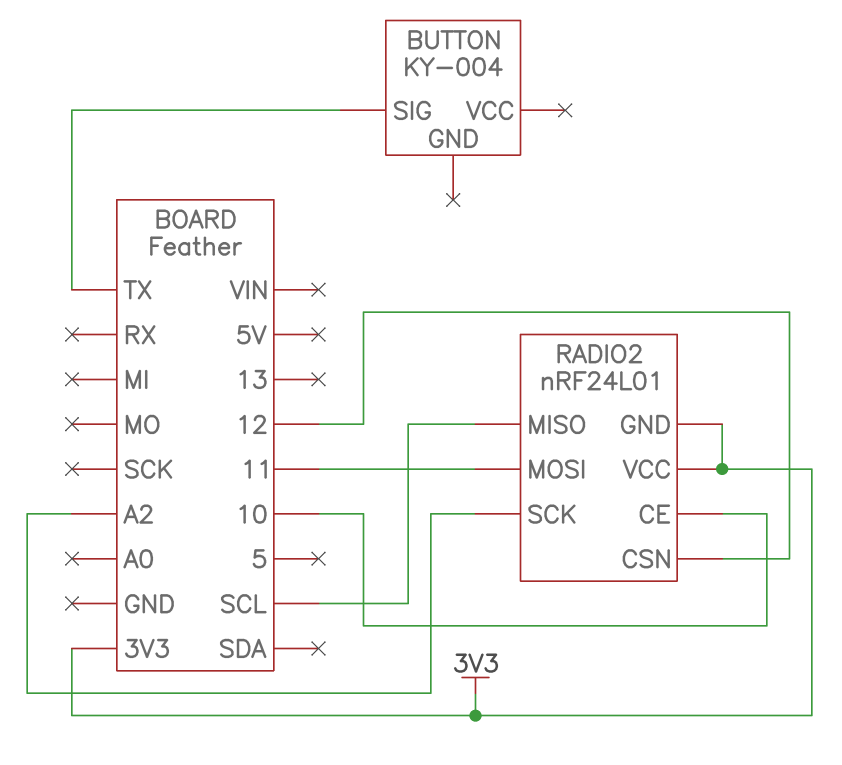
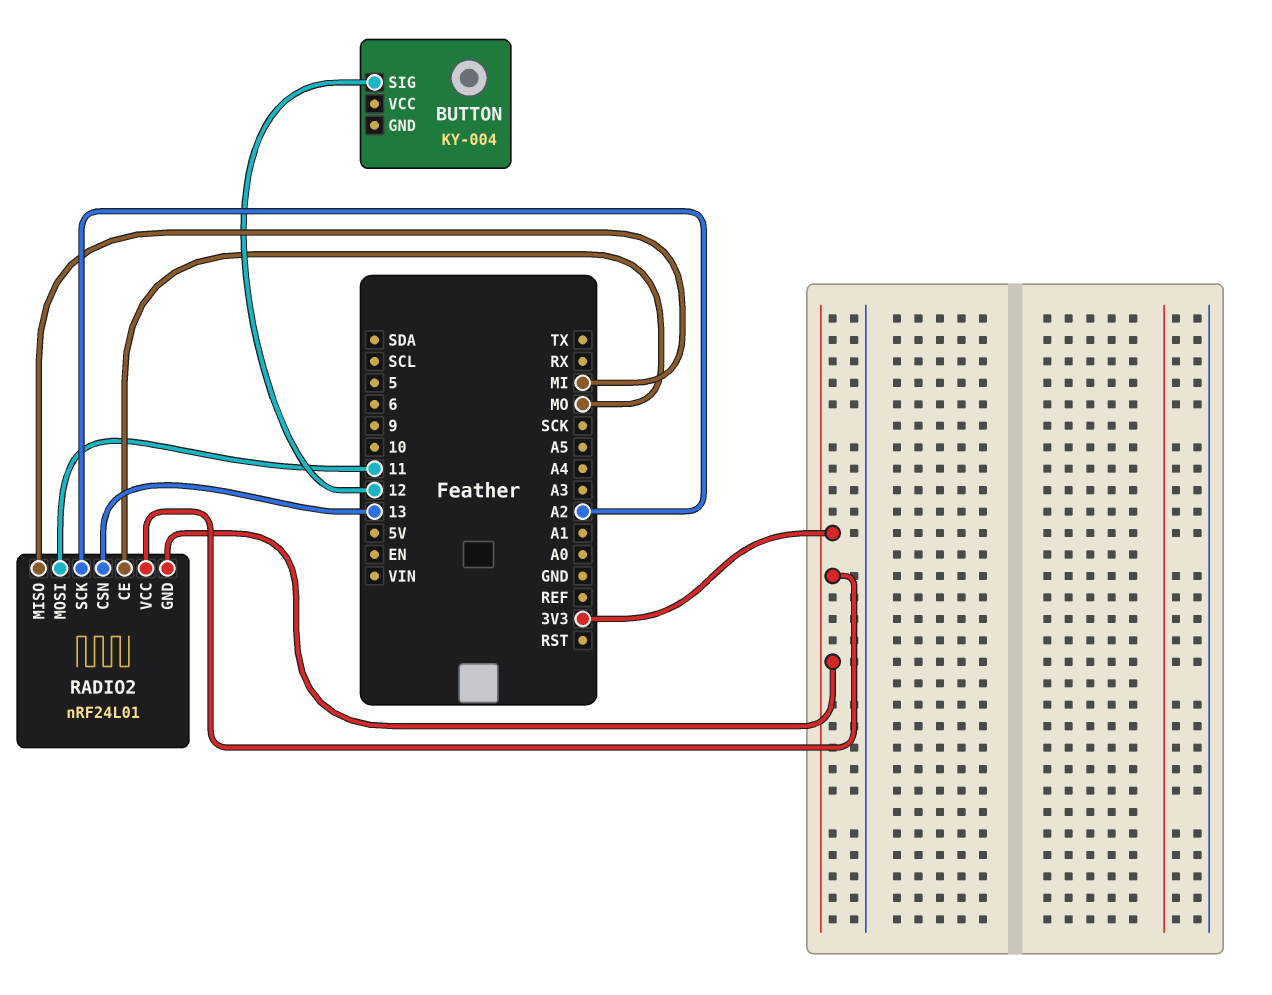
BUTTON pin SIG: TX -> 12
RADIO2 pin CE: 10 -> MO
RADIO2 pin CSN: 12 -> 13
RADIO2 pin MISO: SCL -> MI

